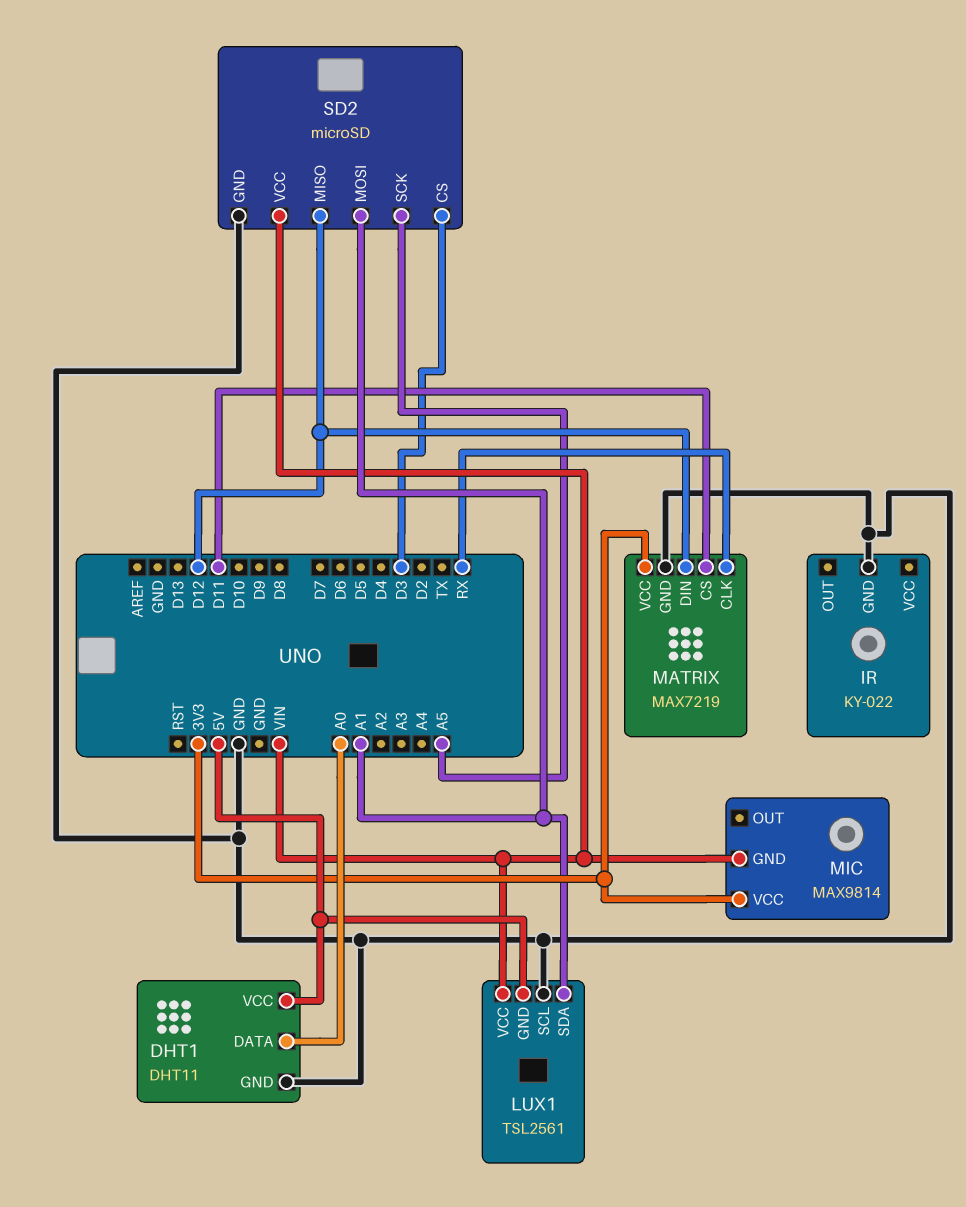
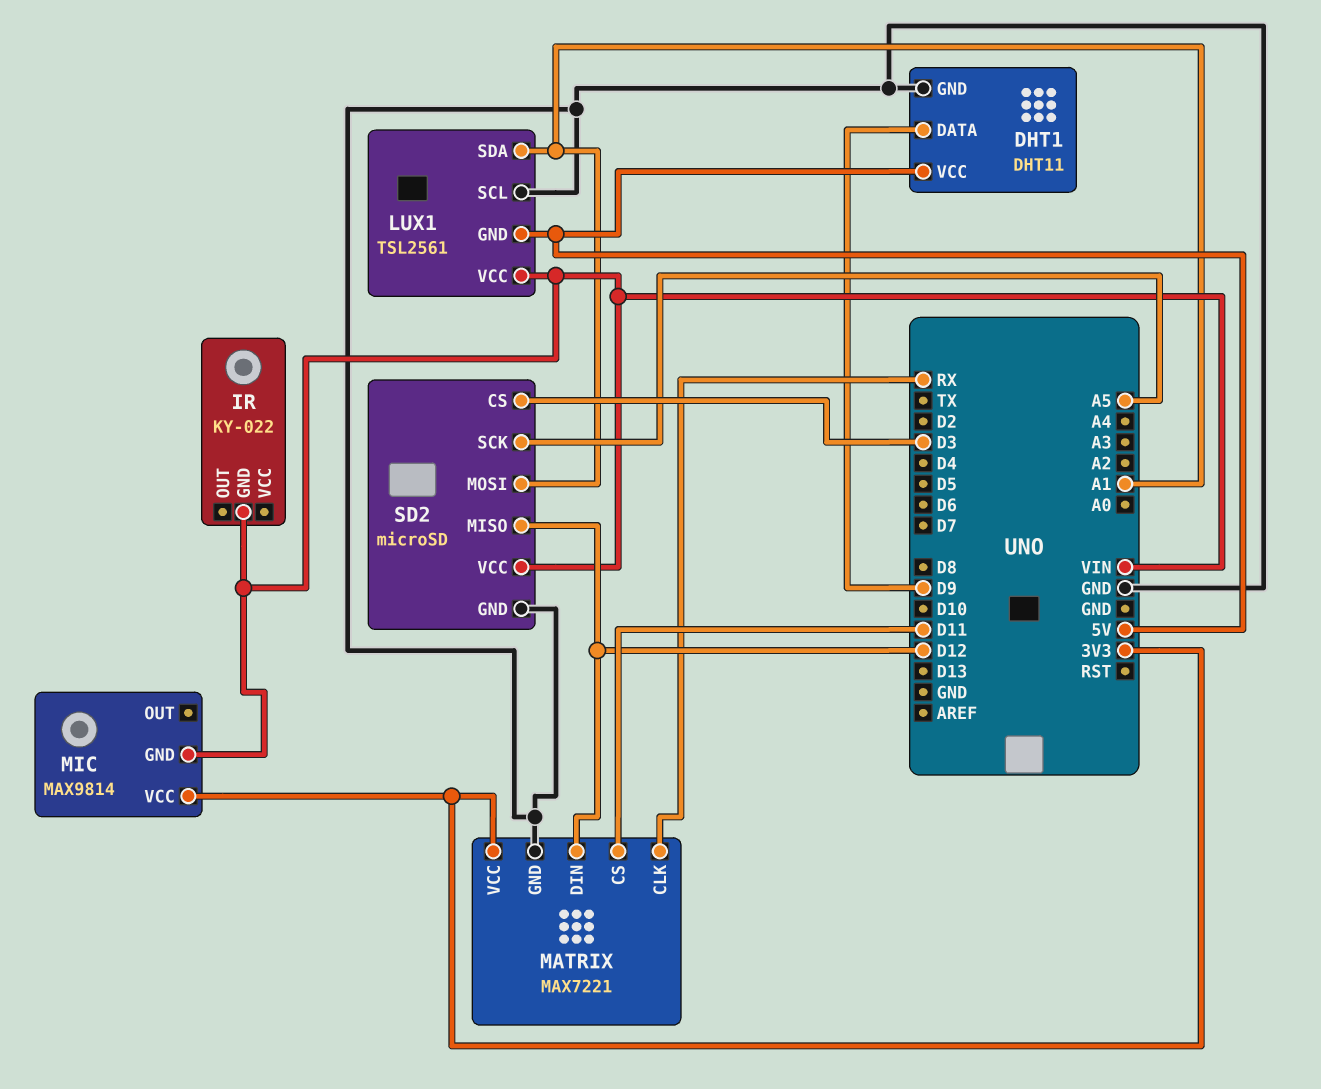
DHT1 pin DATA: A0 -> D9
IR pin GND: GND -> VIN
MATRIX: MAX7219 -> MAX7221

